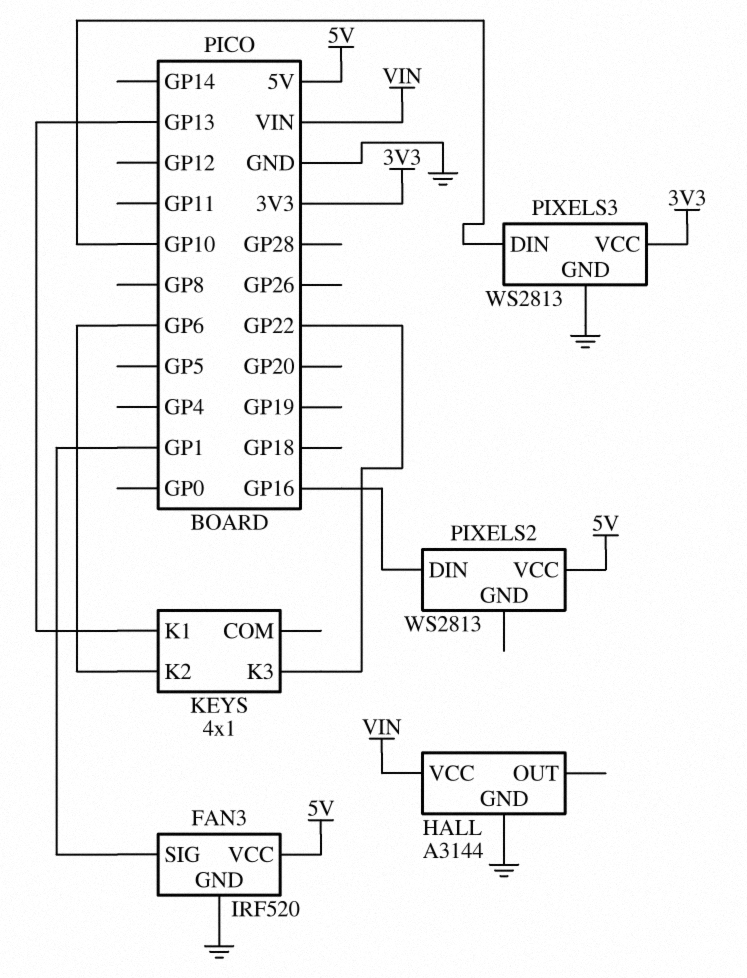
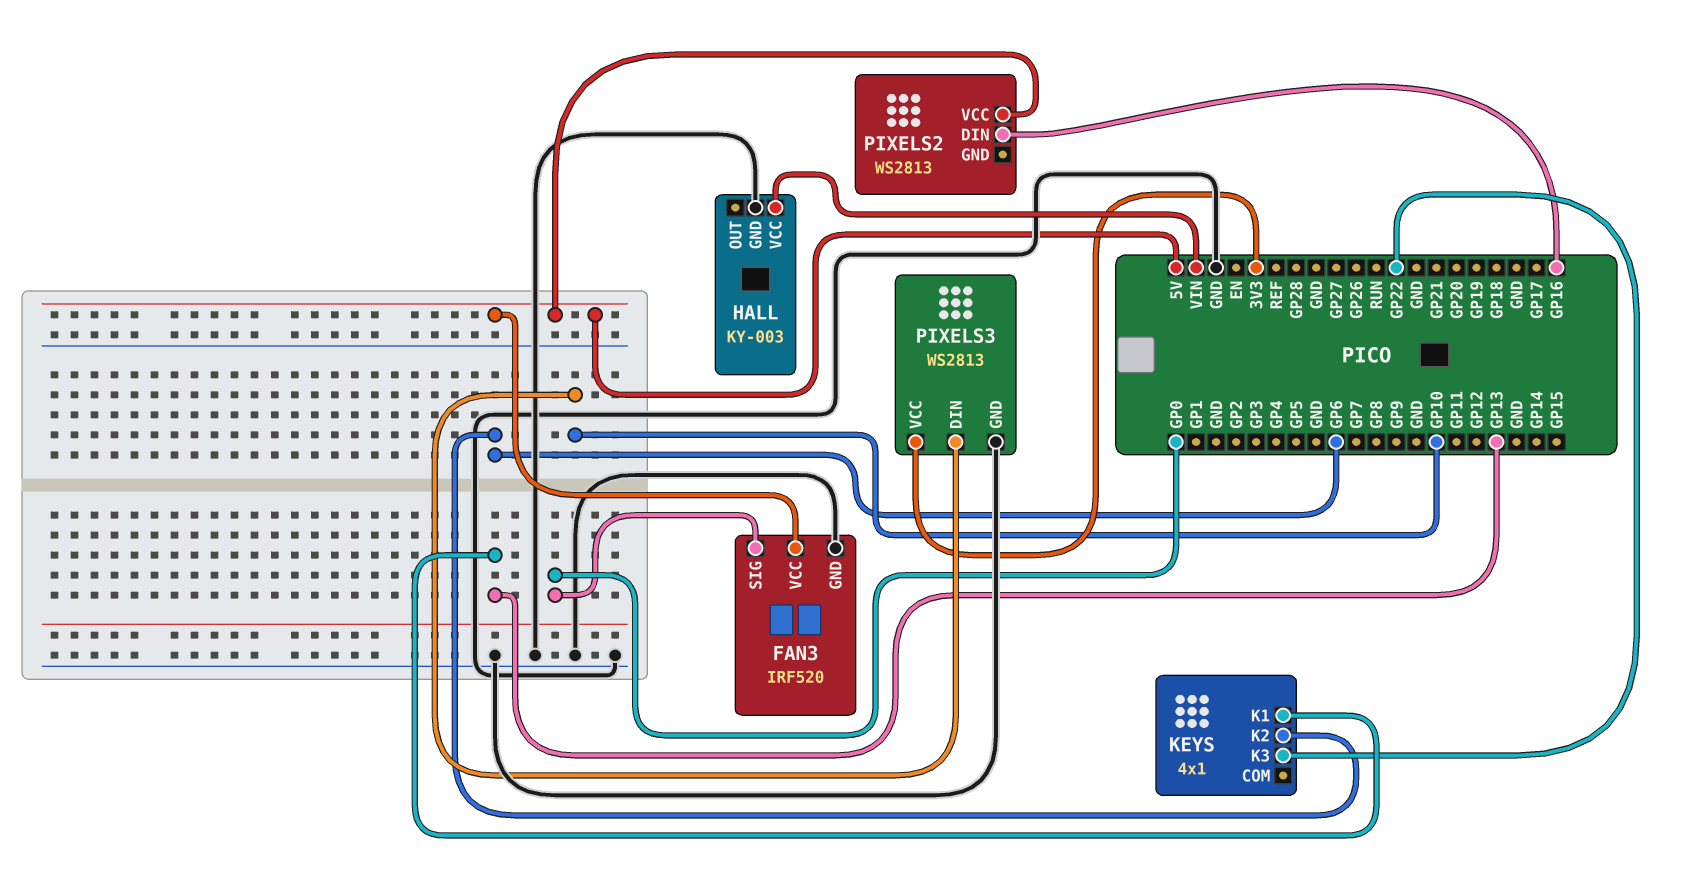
FAN3 pin SIG: GP1 -> GP0
HALL: A3144 -> KY-003

